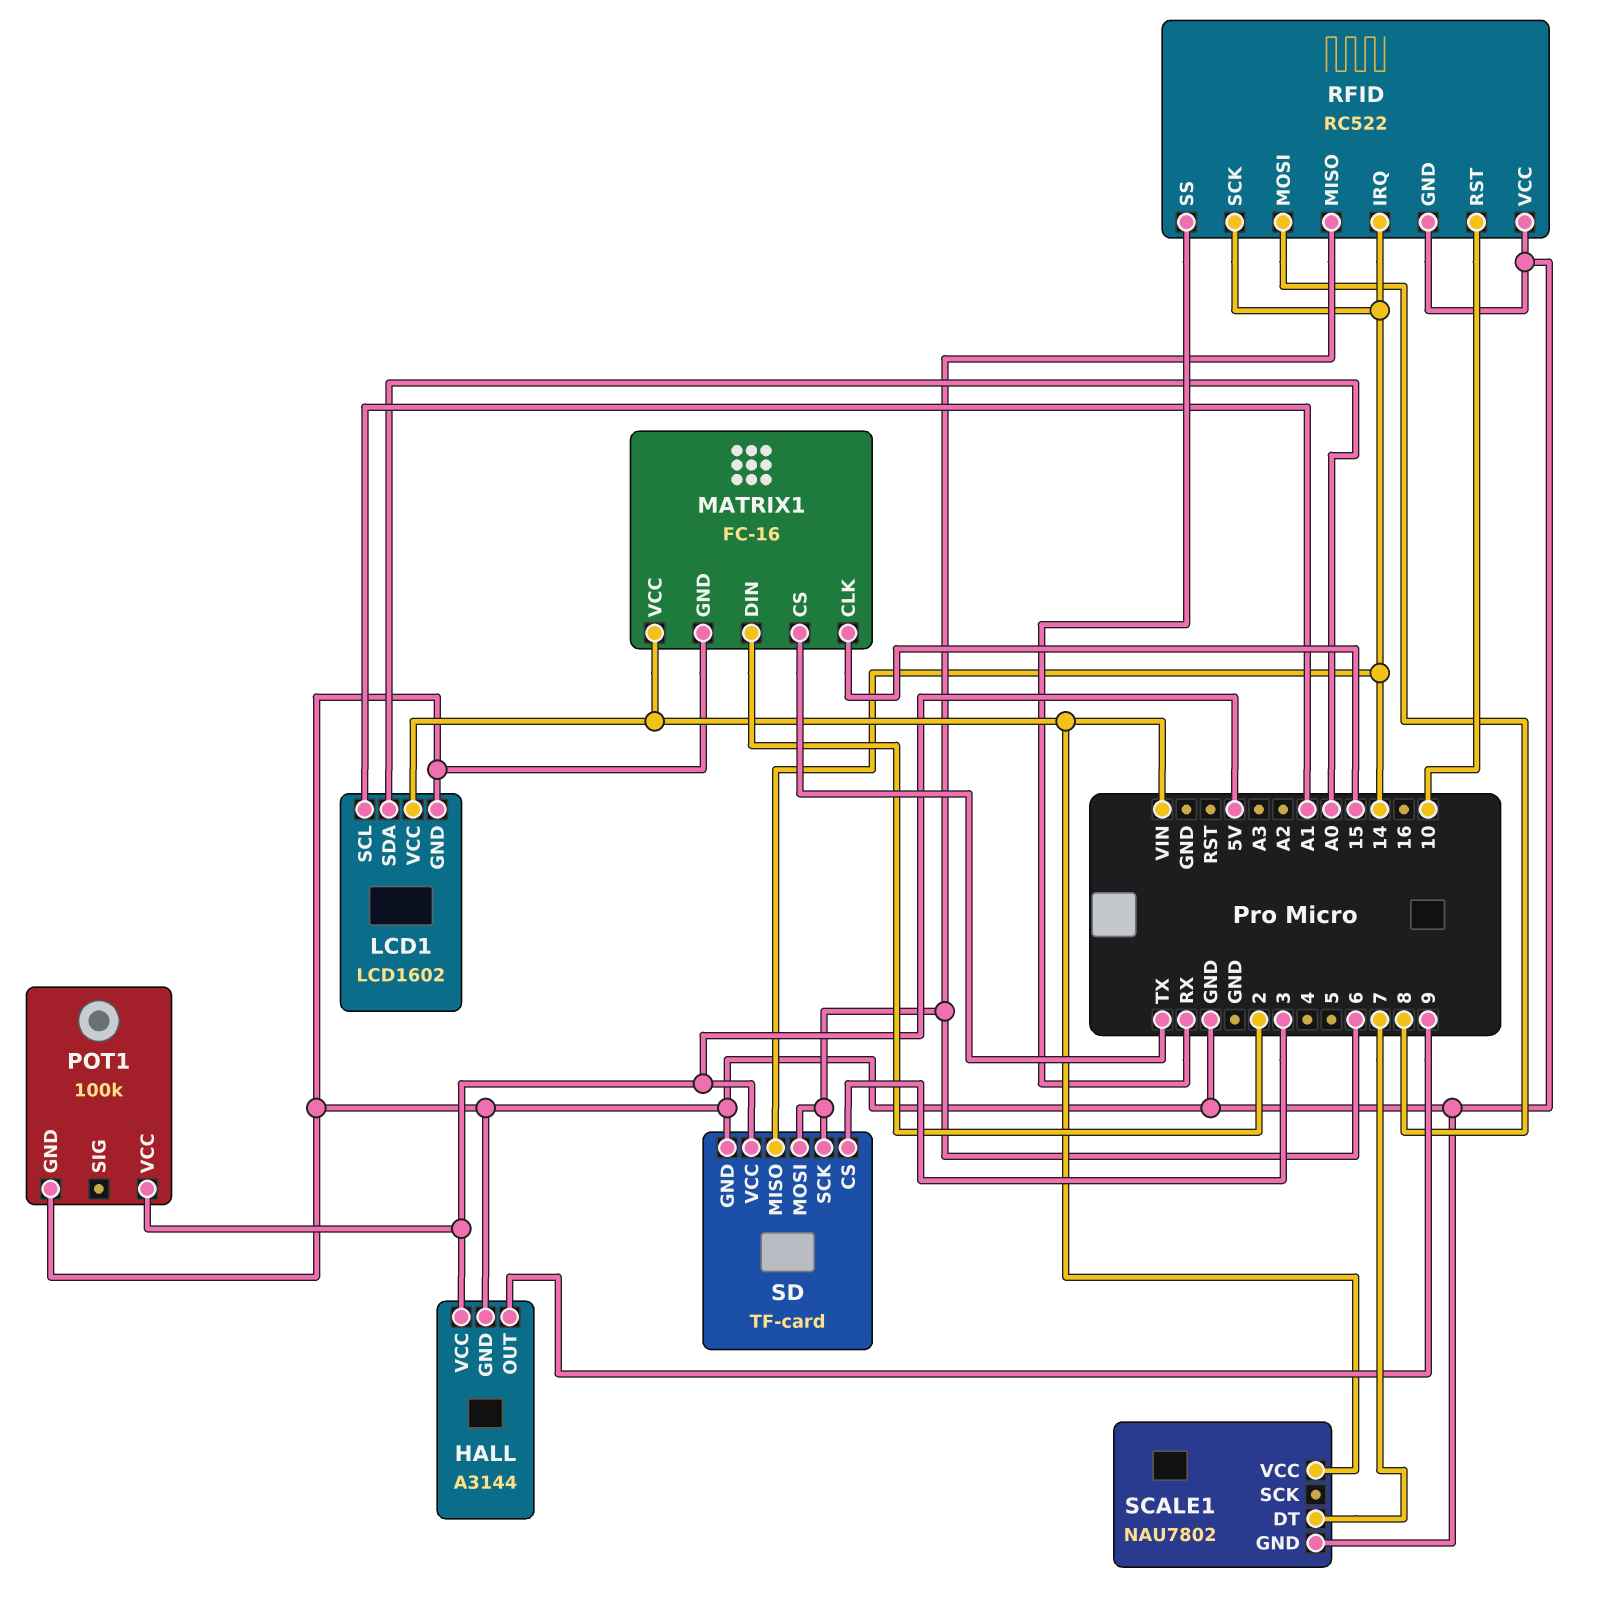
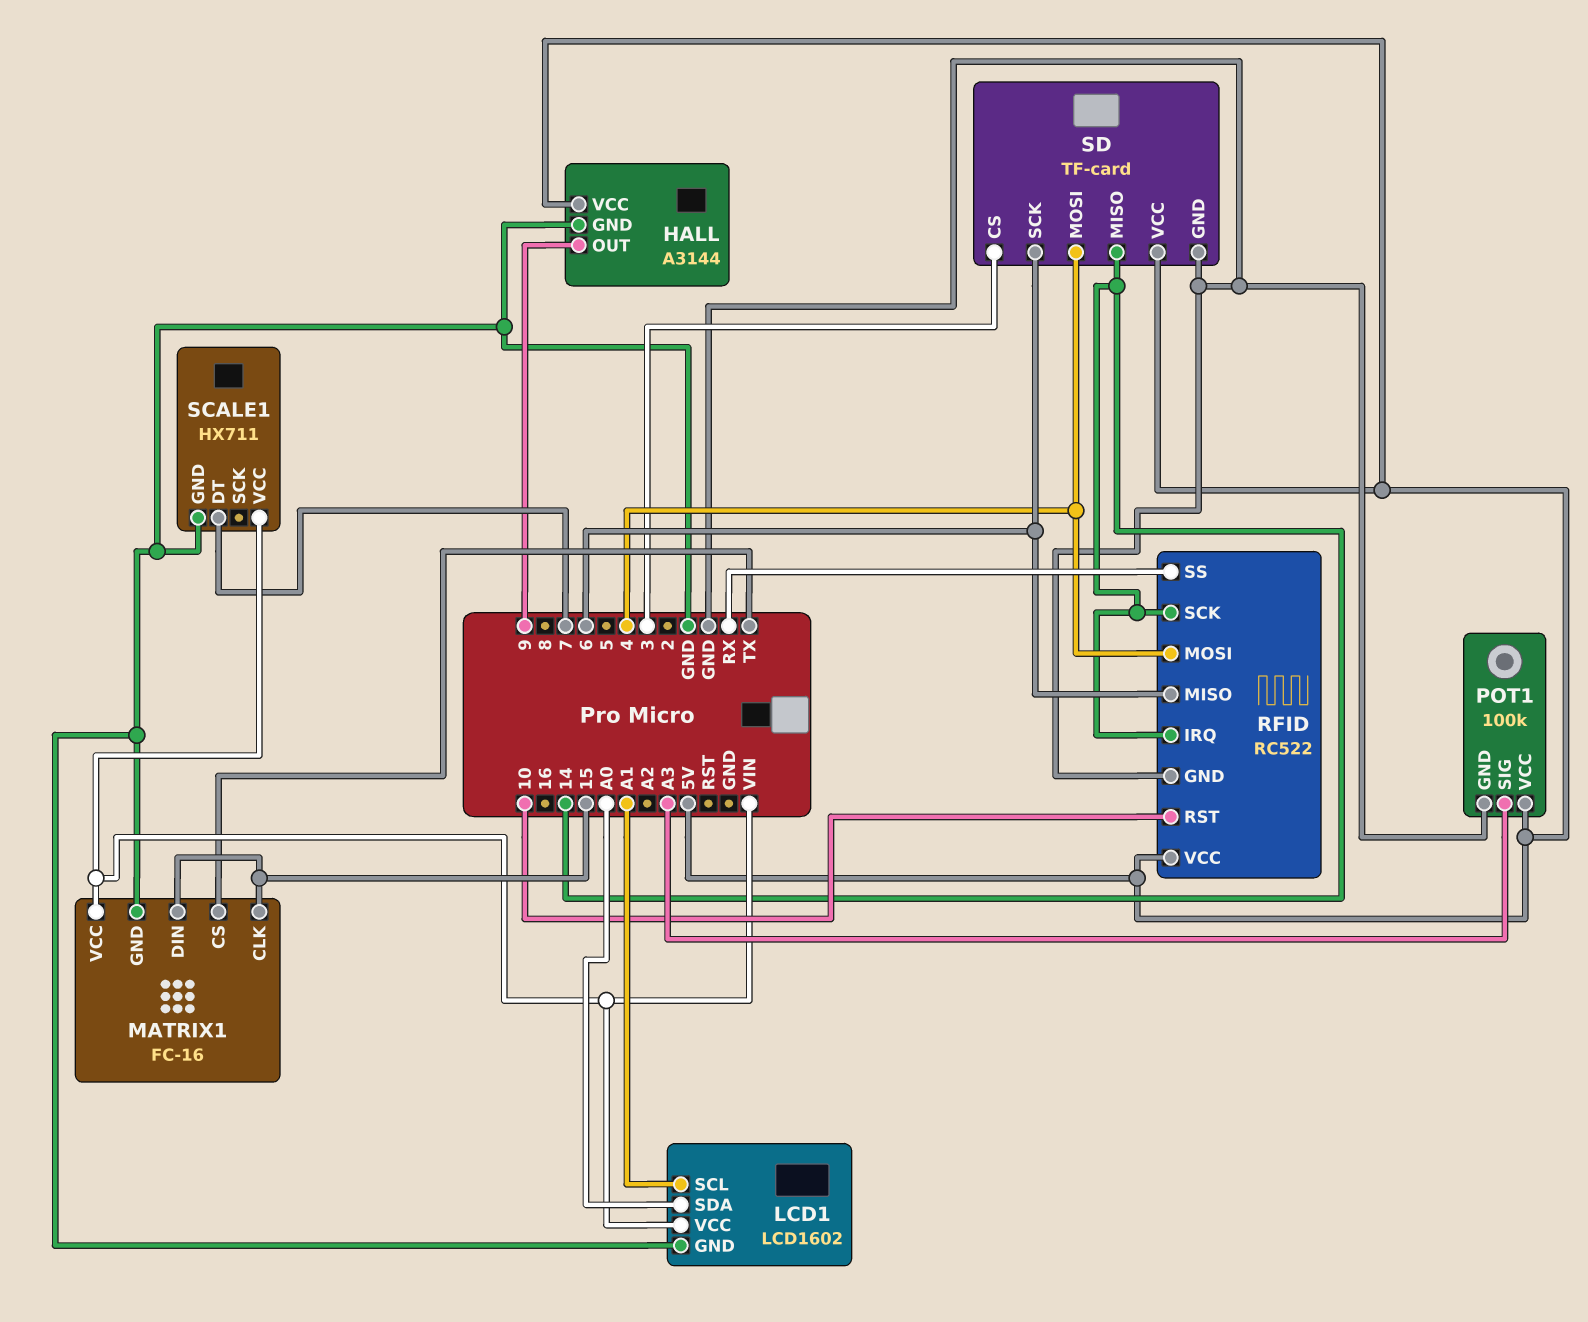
MATRIX1 pin DIN: 2 -> 15
POT1 pin SIG: none -> A3
RFID pin MOSI: 8 -> 4
RFID pin VCC: GND -> 5V
SCALE1: NAU7802 -> HX711
SD pin MOSI: 6 -> 4

